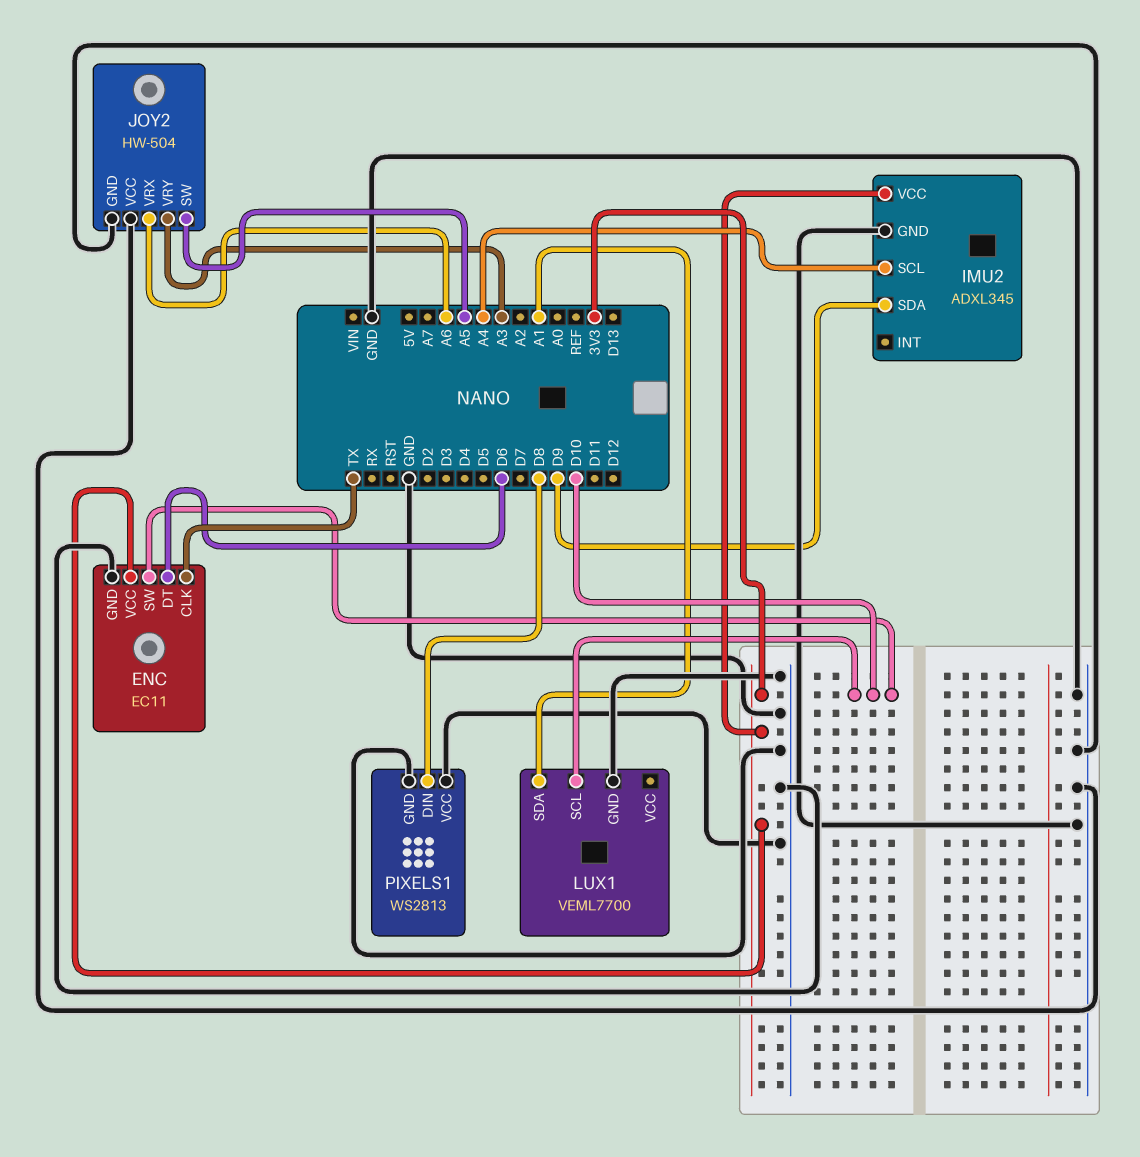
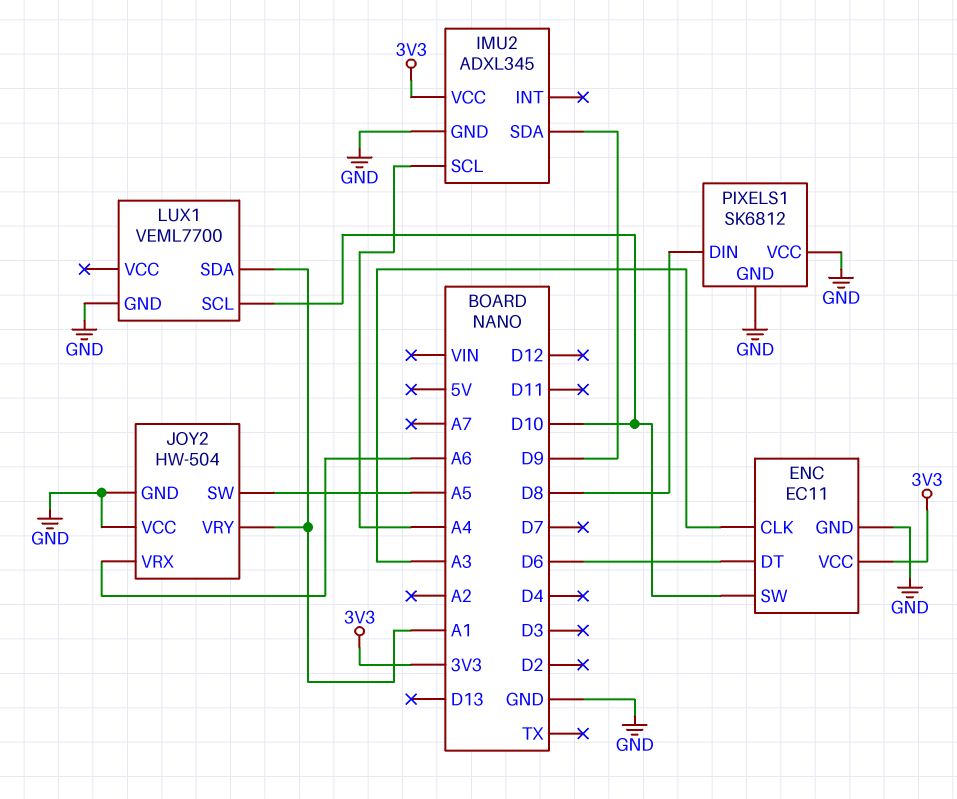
ENC pin CLK: TX -> A3
JOY2 pin VRY: A3 -> A1
PIXELS1: WS2813 -> SK6812

